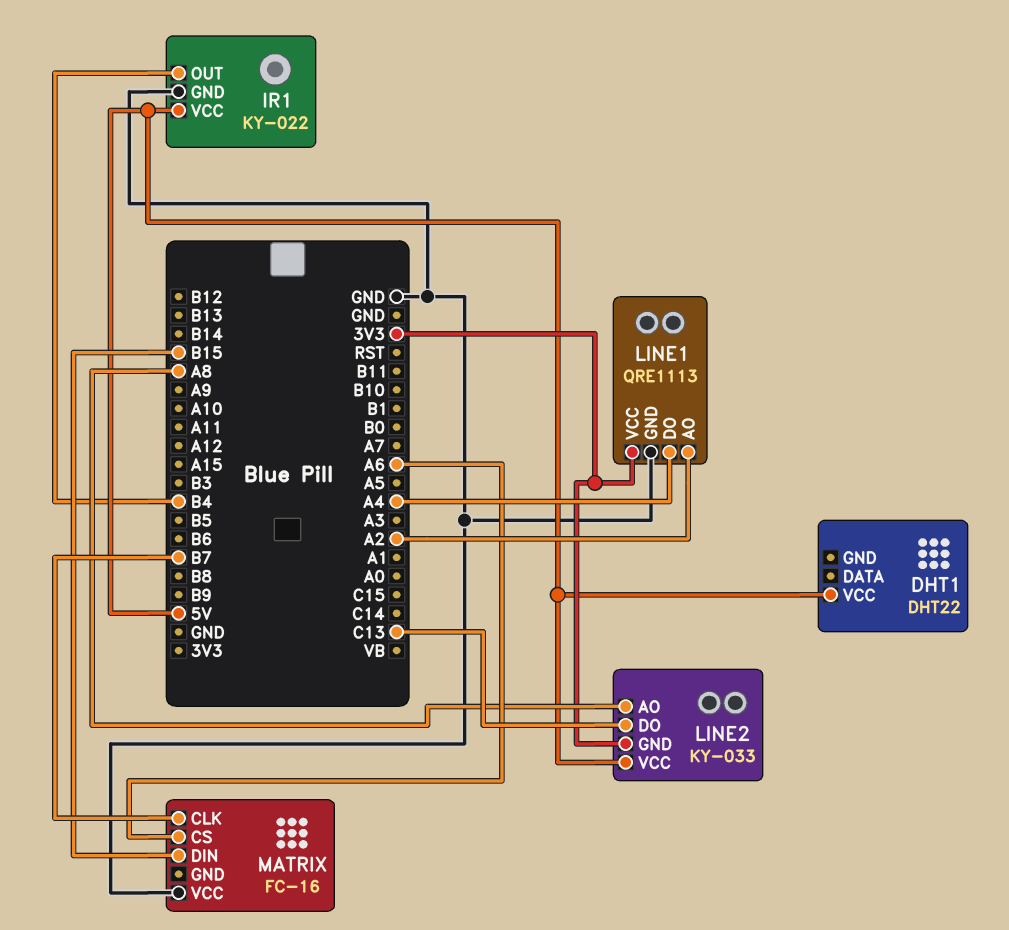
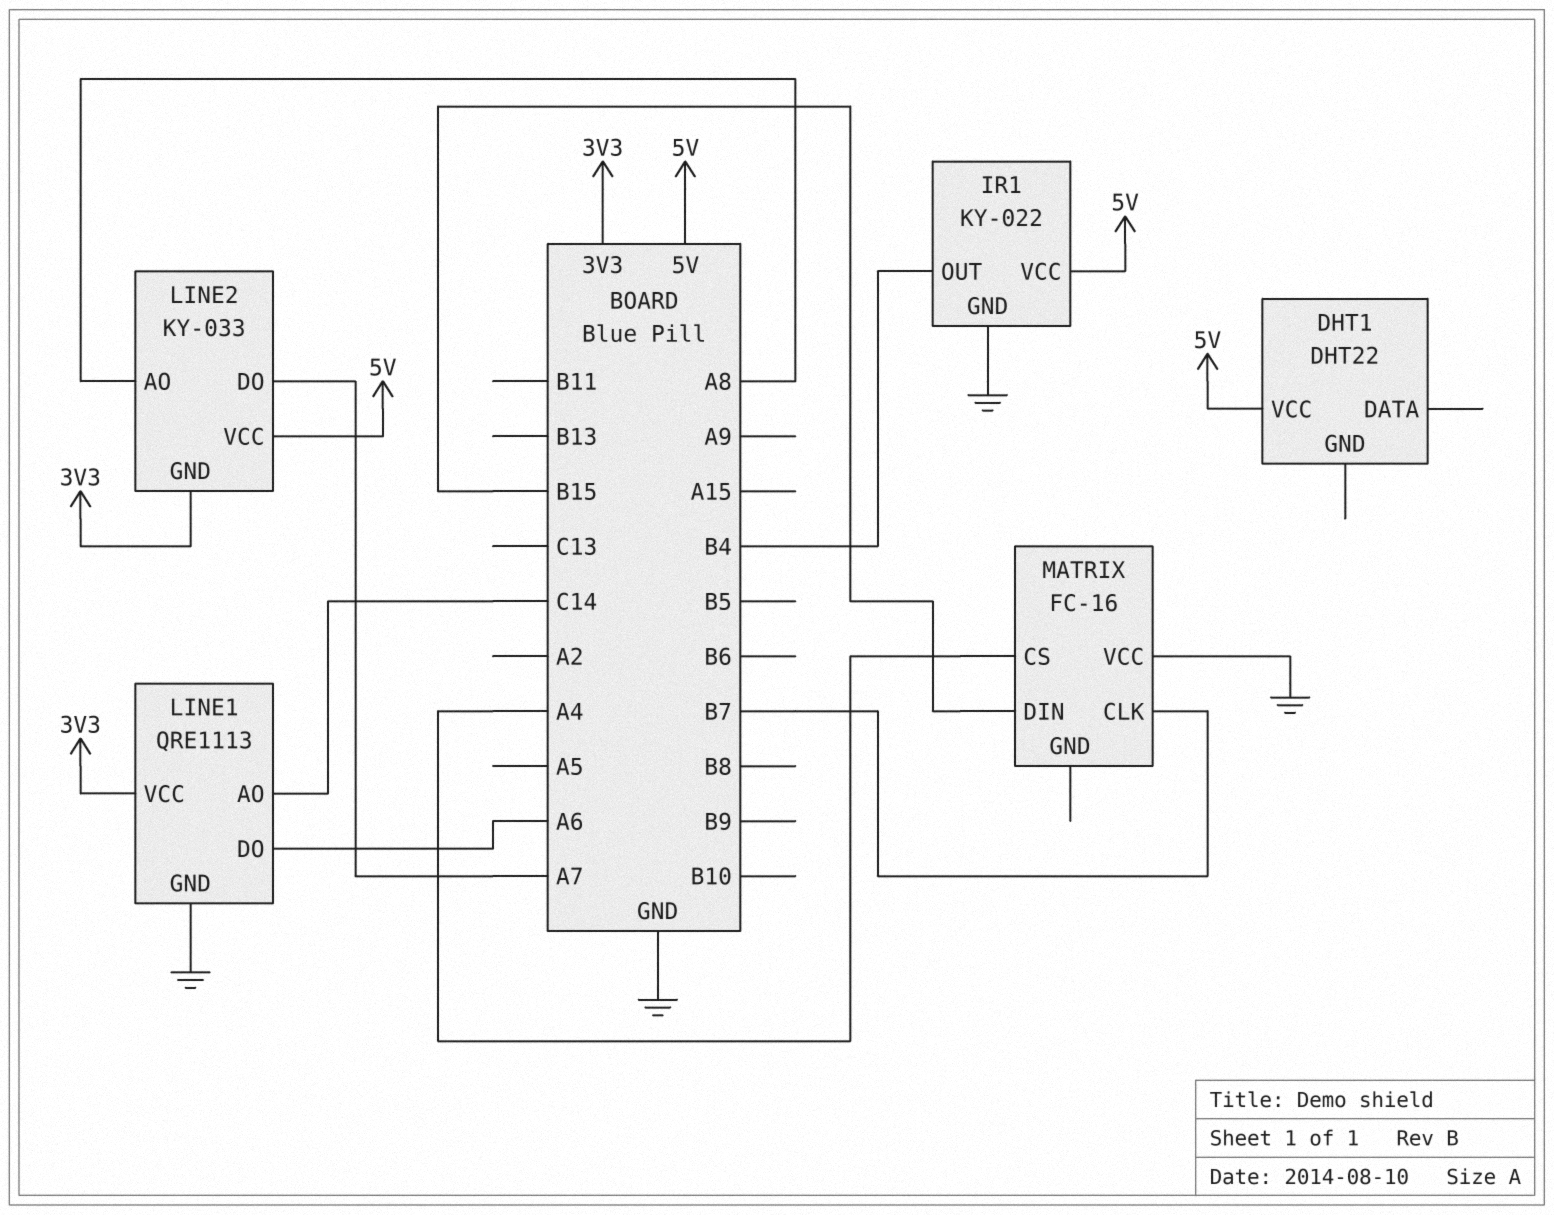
LINE1 pin AO: A2 -> C14
LINE1 pin DO: A4 -> A6
LINE2 pin DO: C13 -> A7
MATRIX pin CS: A6 -> A4

